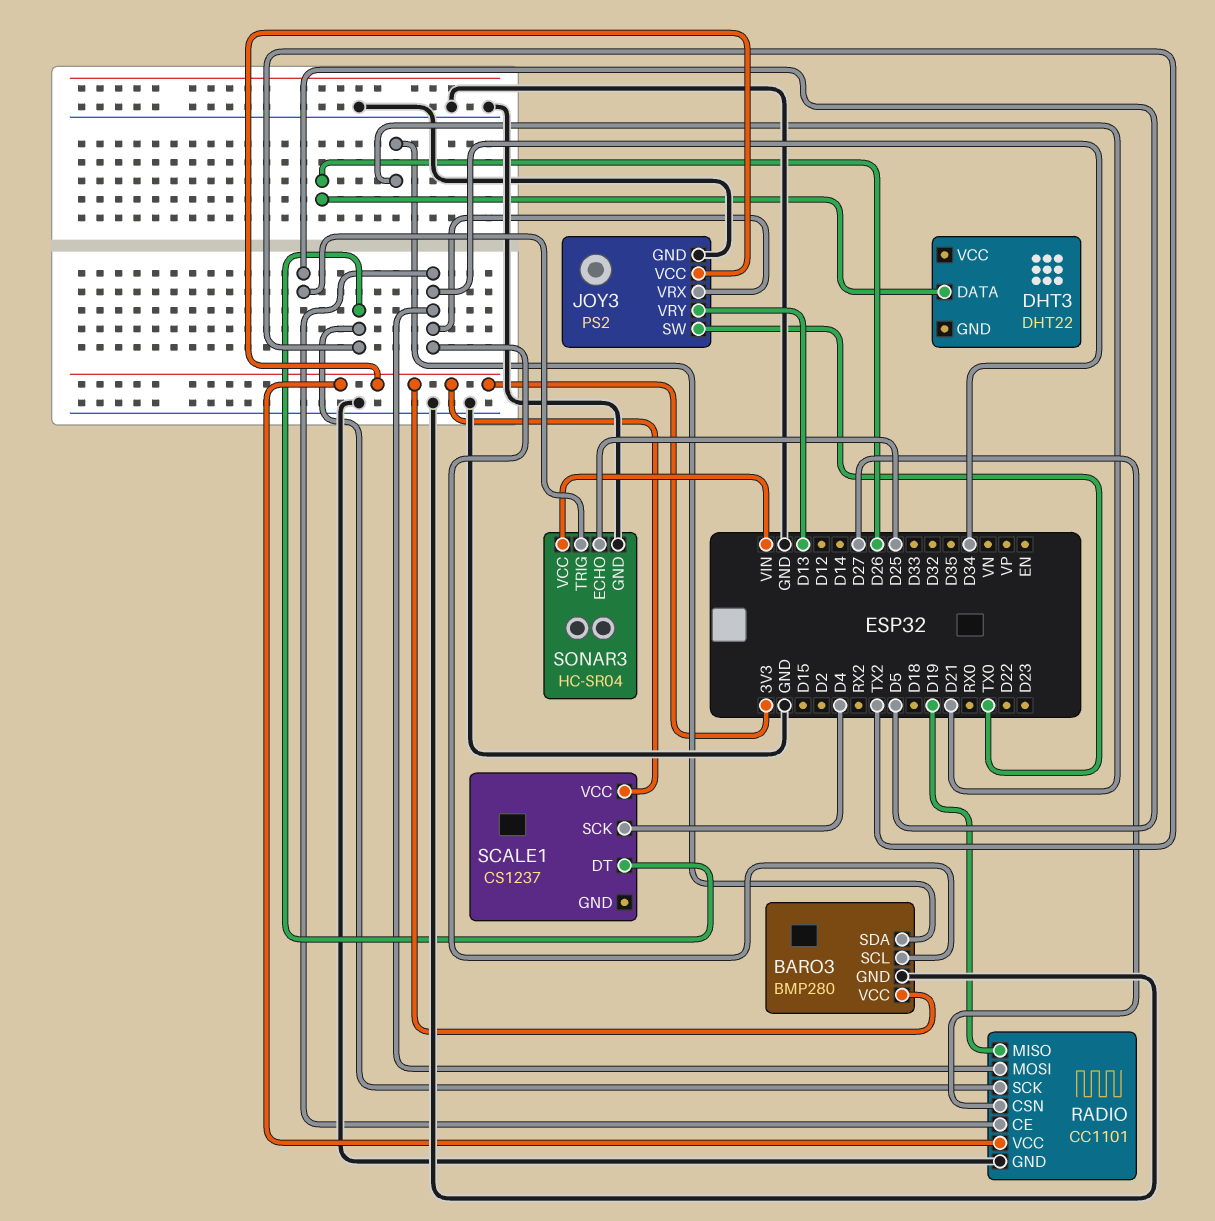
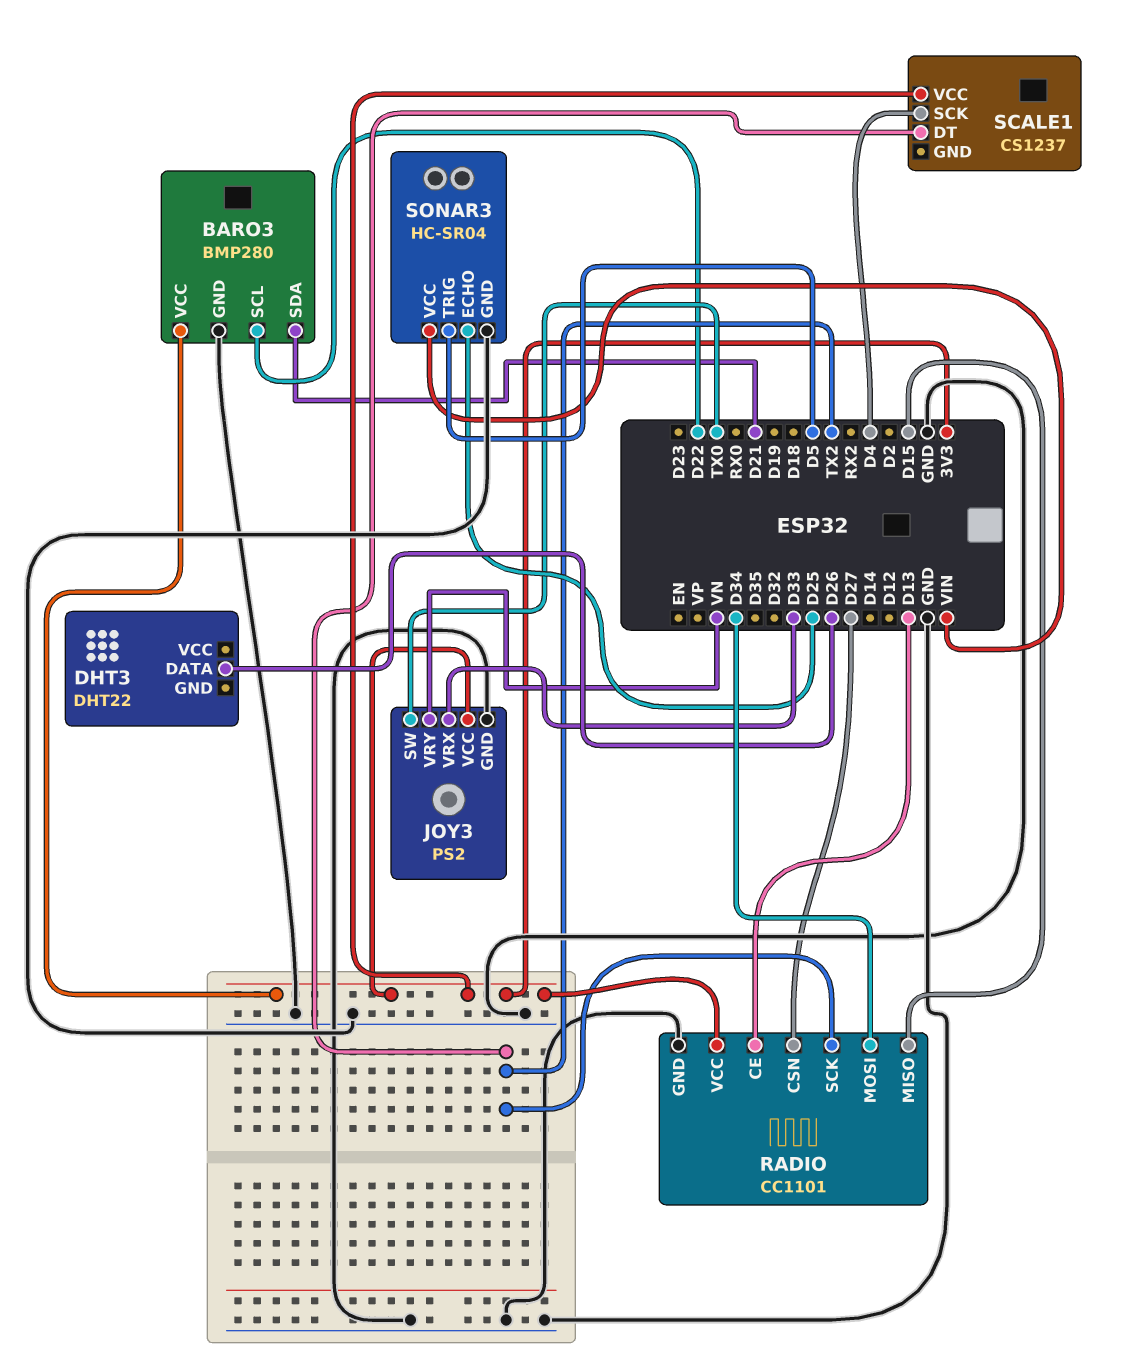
BARO3 pin SCL: D34 -> D22
JOY3 pin VRX: D34 -> D33
JOY3 pin VRY: D13 -> VN
RADIO pin CE: D34 -> D13
RADIO pin MISO: D19 -> D15

